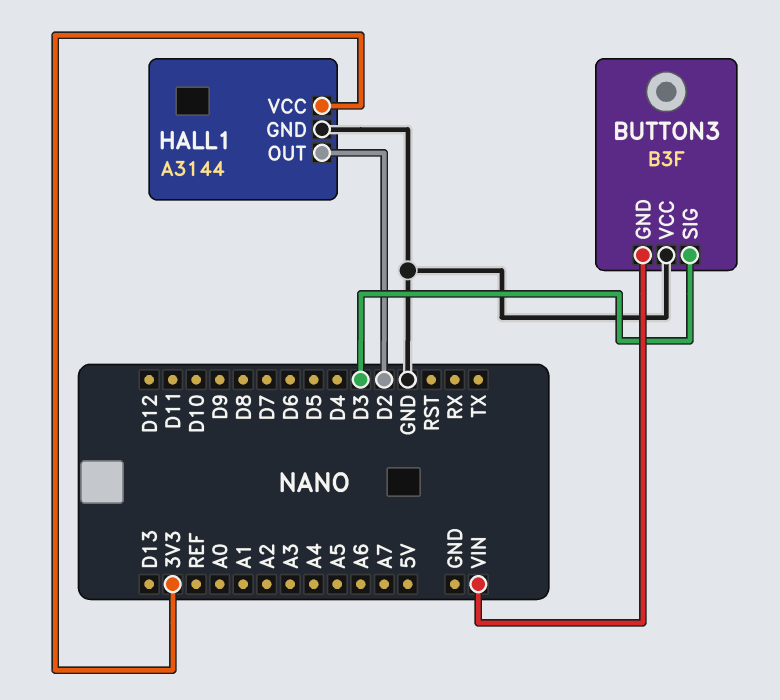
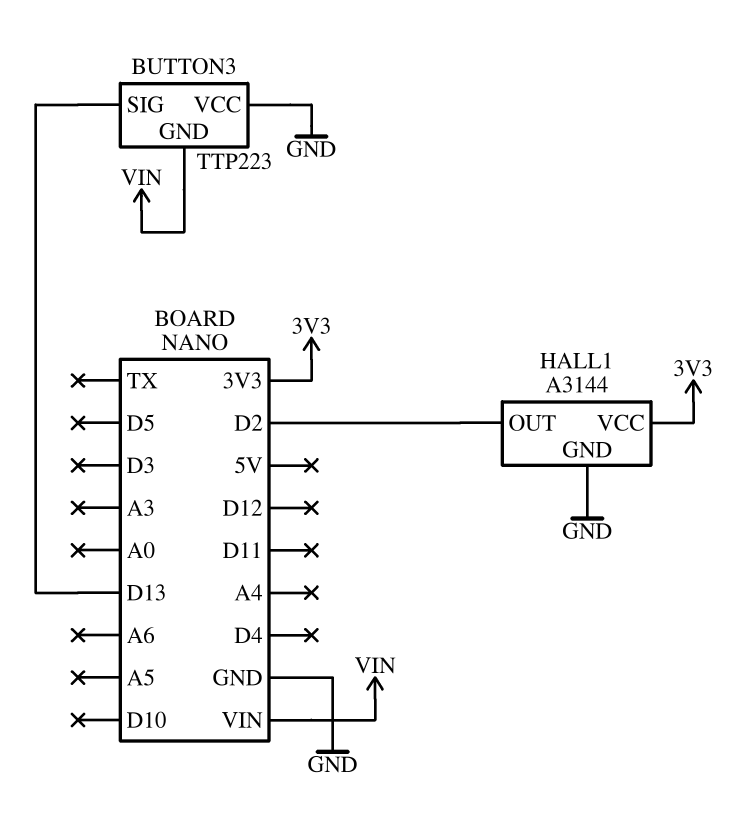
BUTTON3: B3F -> TTP223
BUTTON3 pin SIG: D3 -> D13

